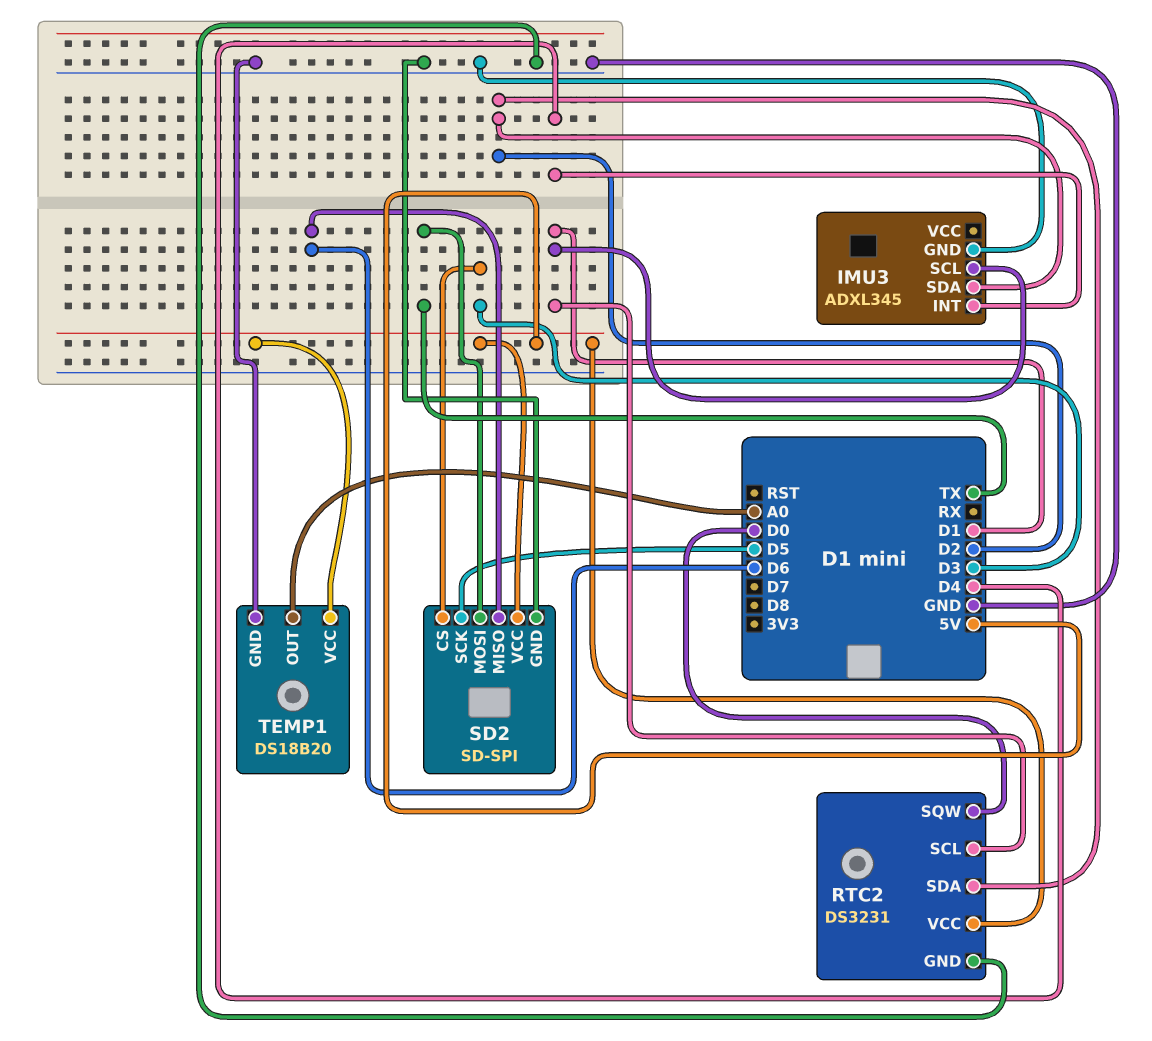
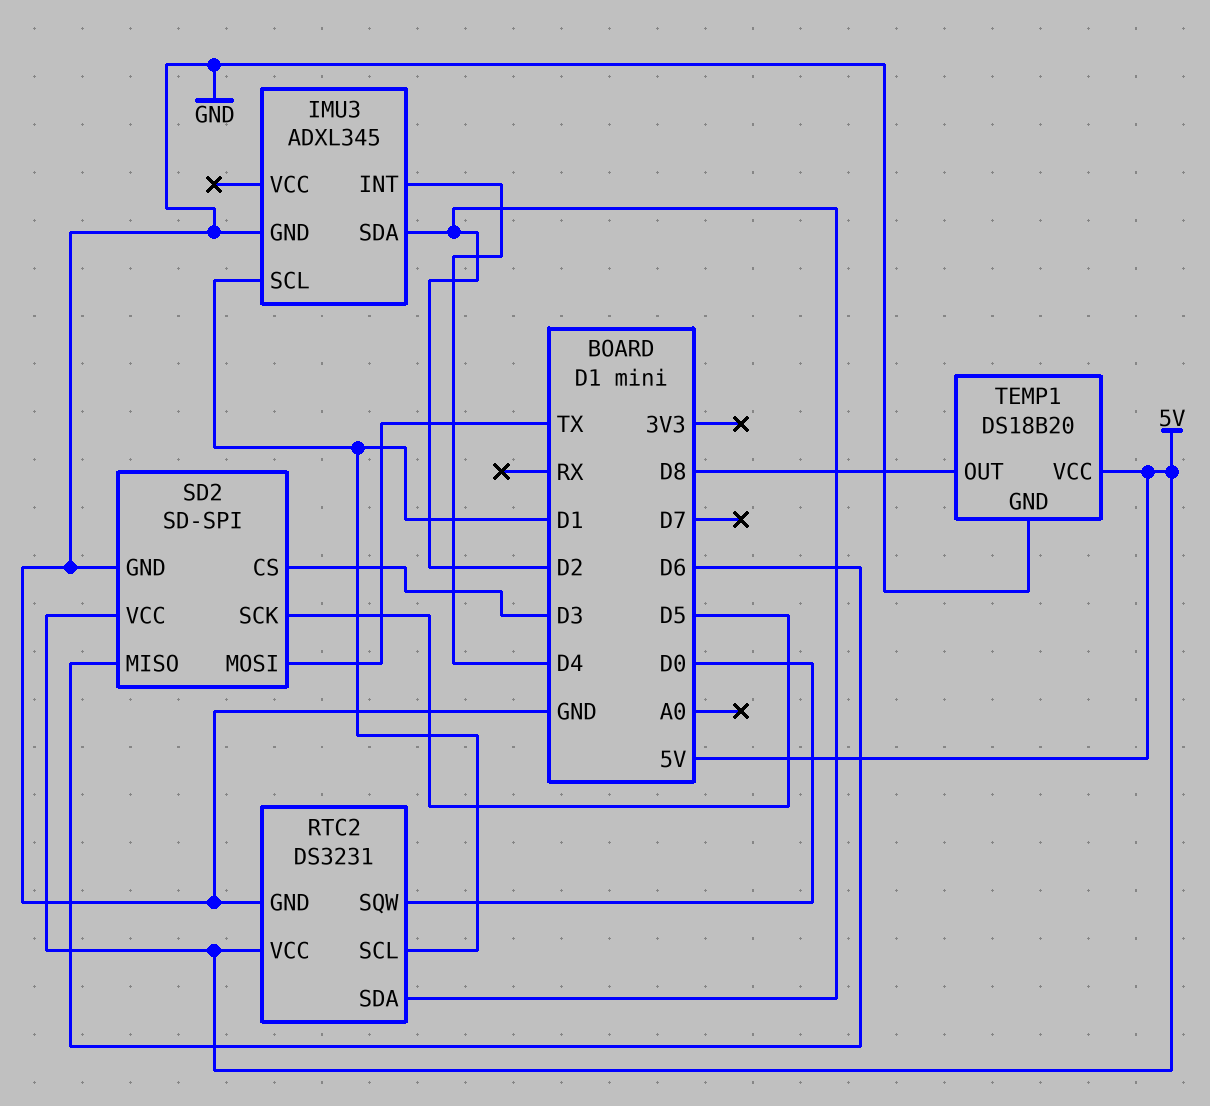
TEMP1 pin OUT: A0 -> D8

